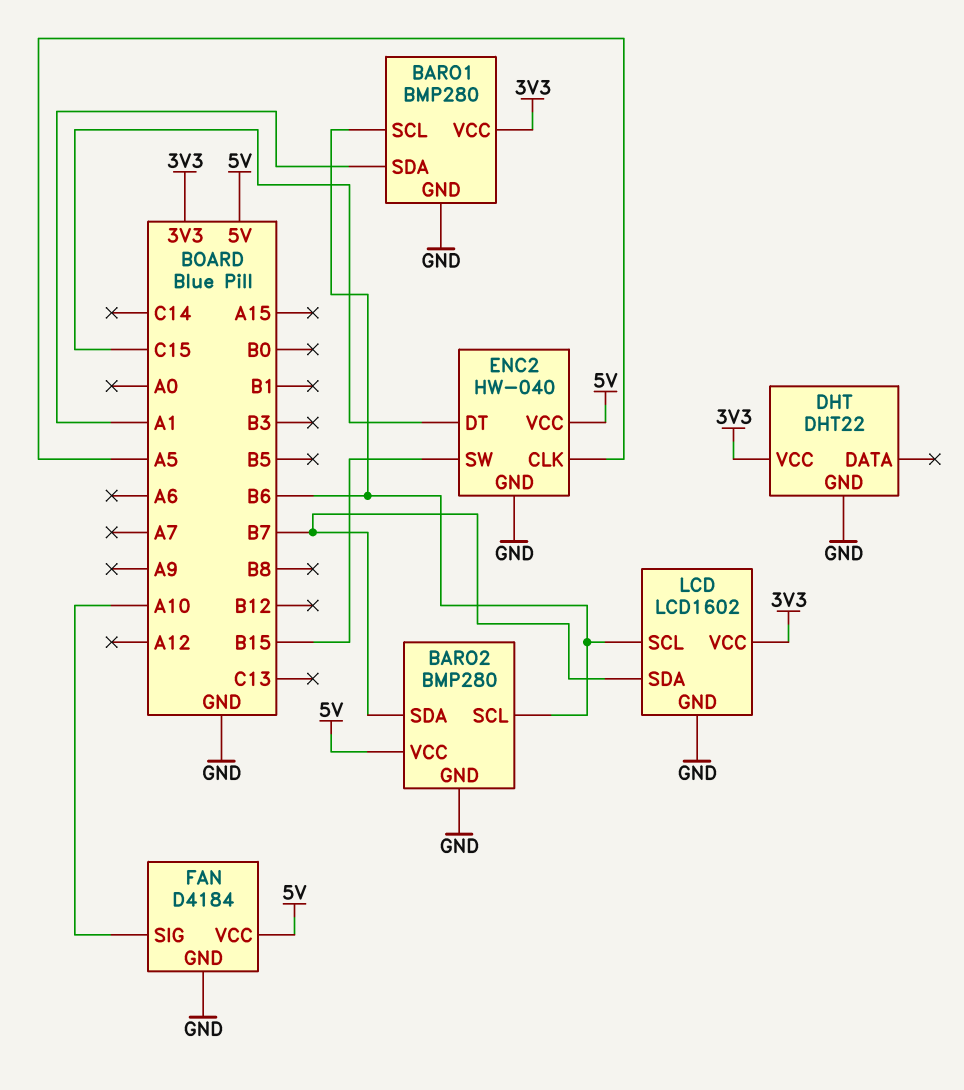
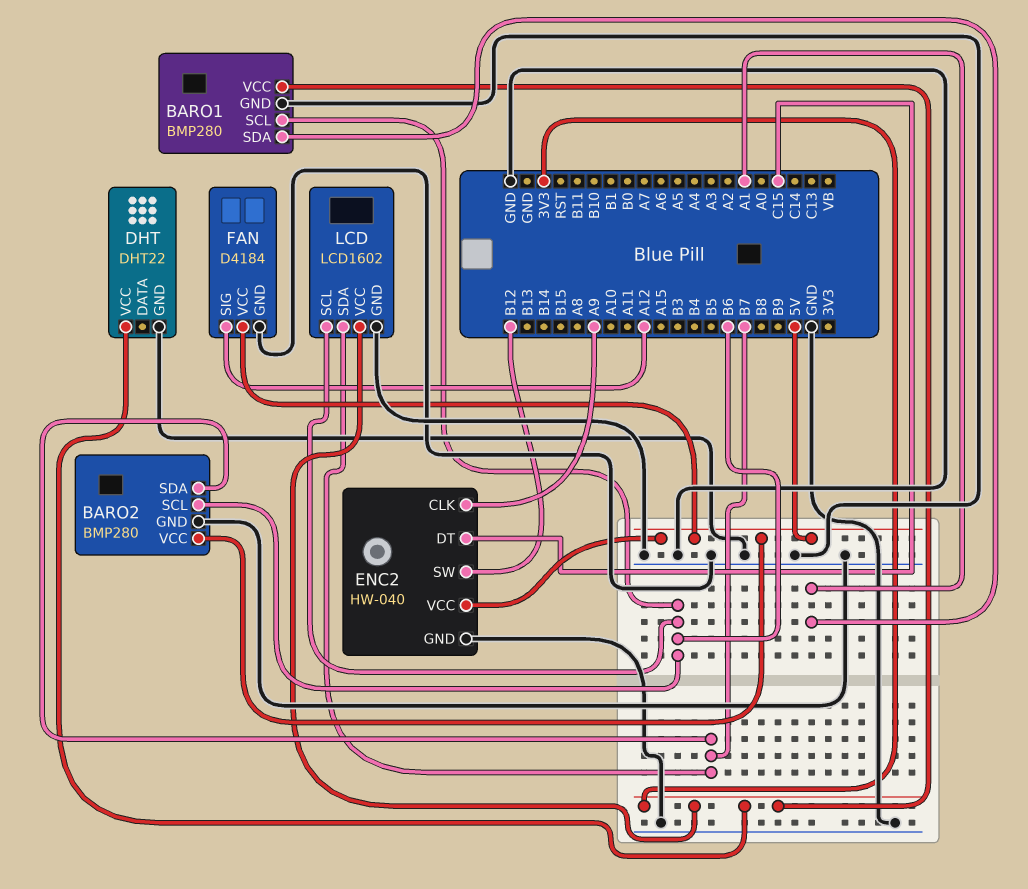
ENC2 pin CLK: A5 -> A9
ENC2 pin SW: B15 -> B12
FAN pin SIG: A10 -> A12

